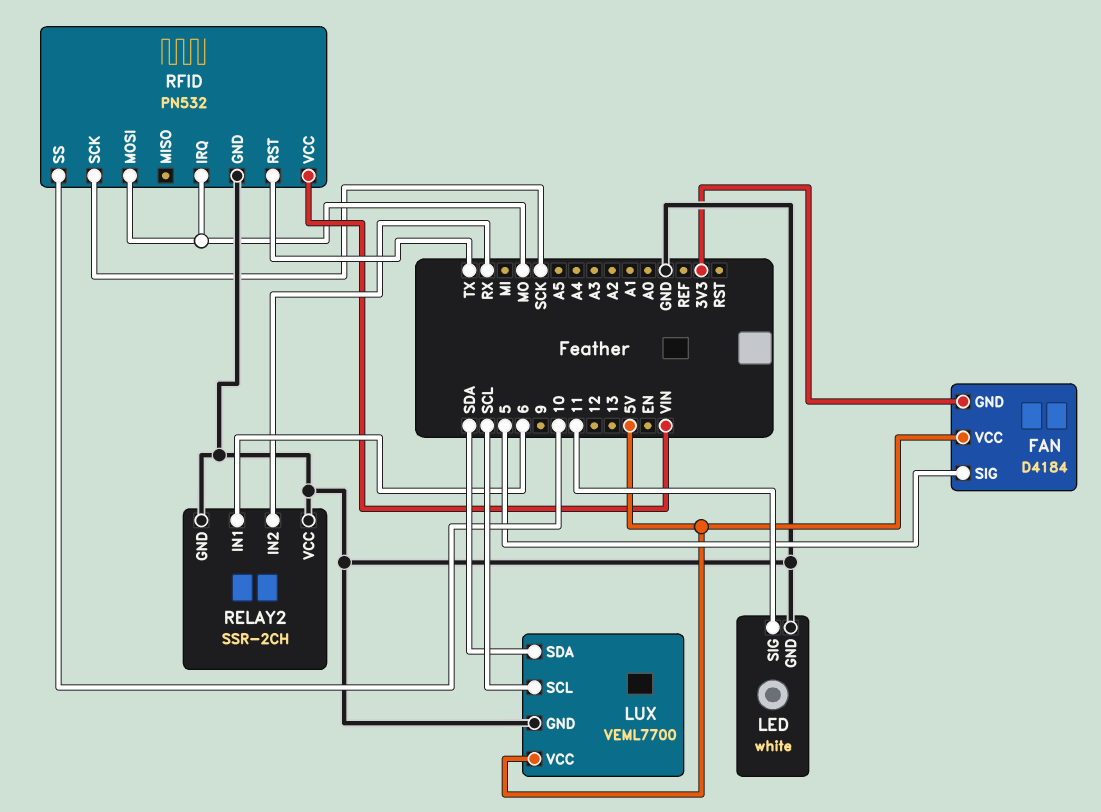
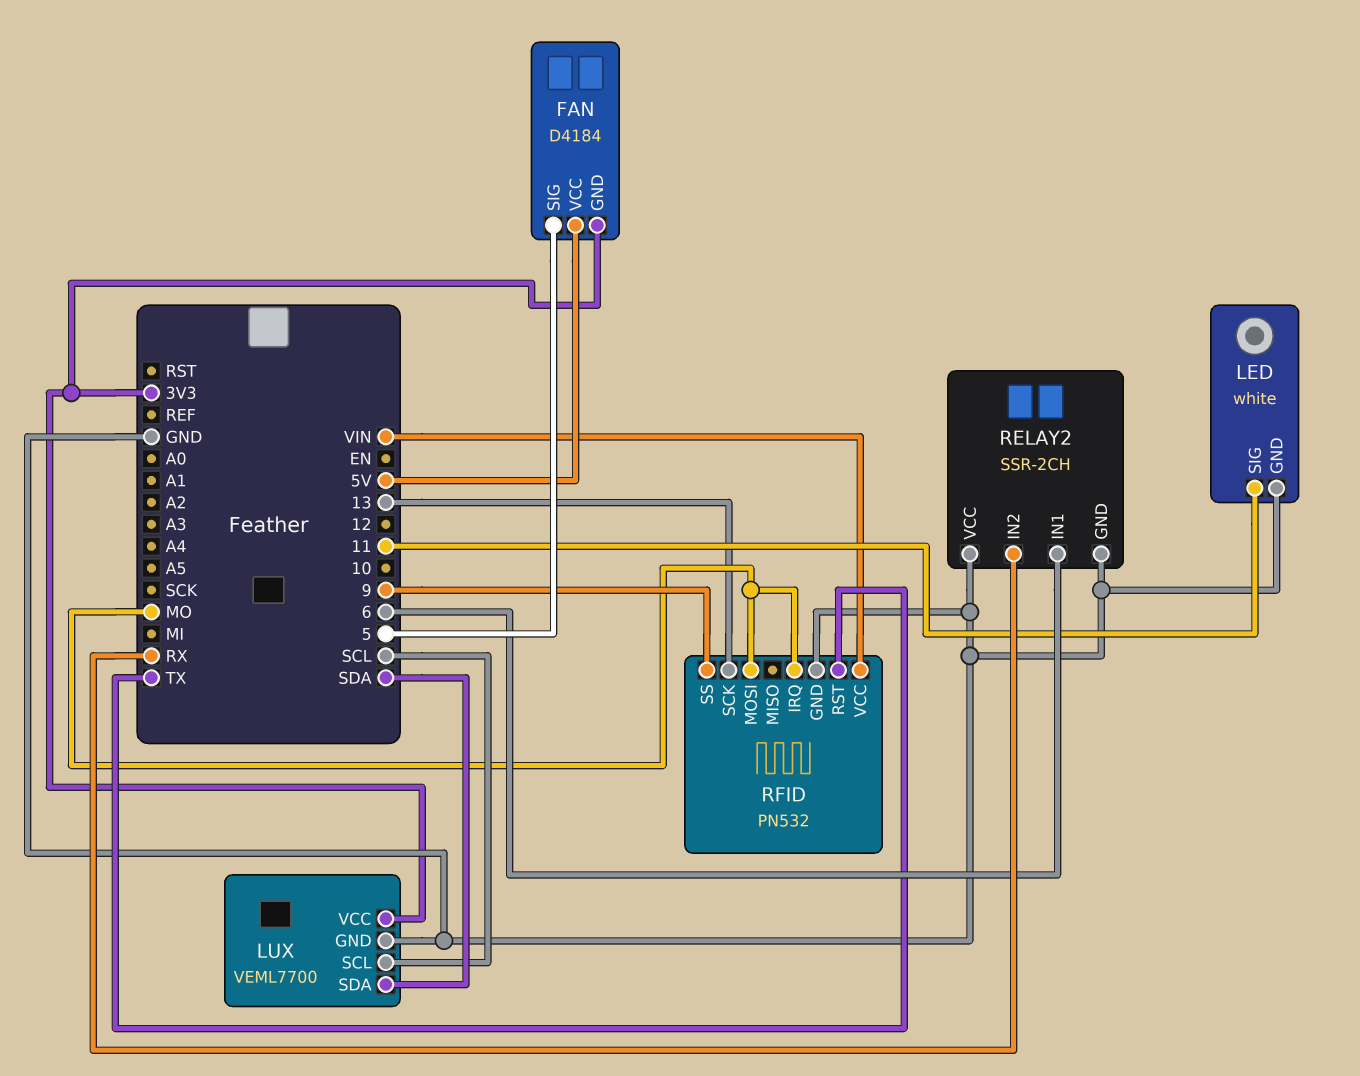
LUX pin VCC: 5V -> 3V3
RFID pin SCK: SCK -> 13
RFID pin SS: 10 -> 9

